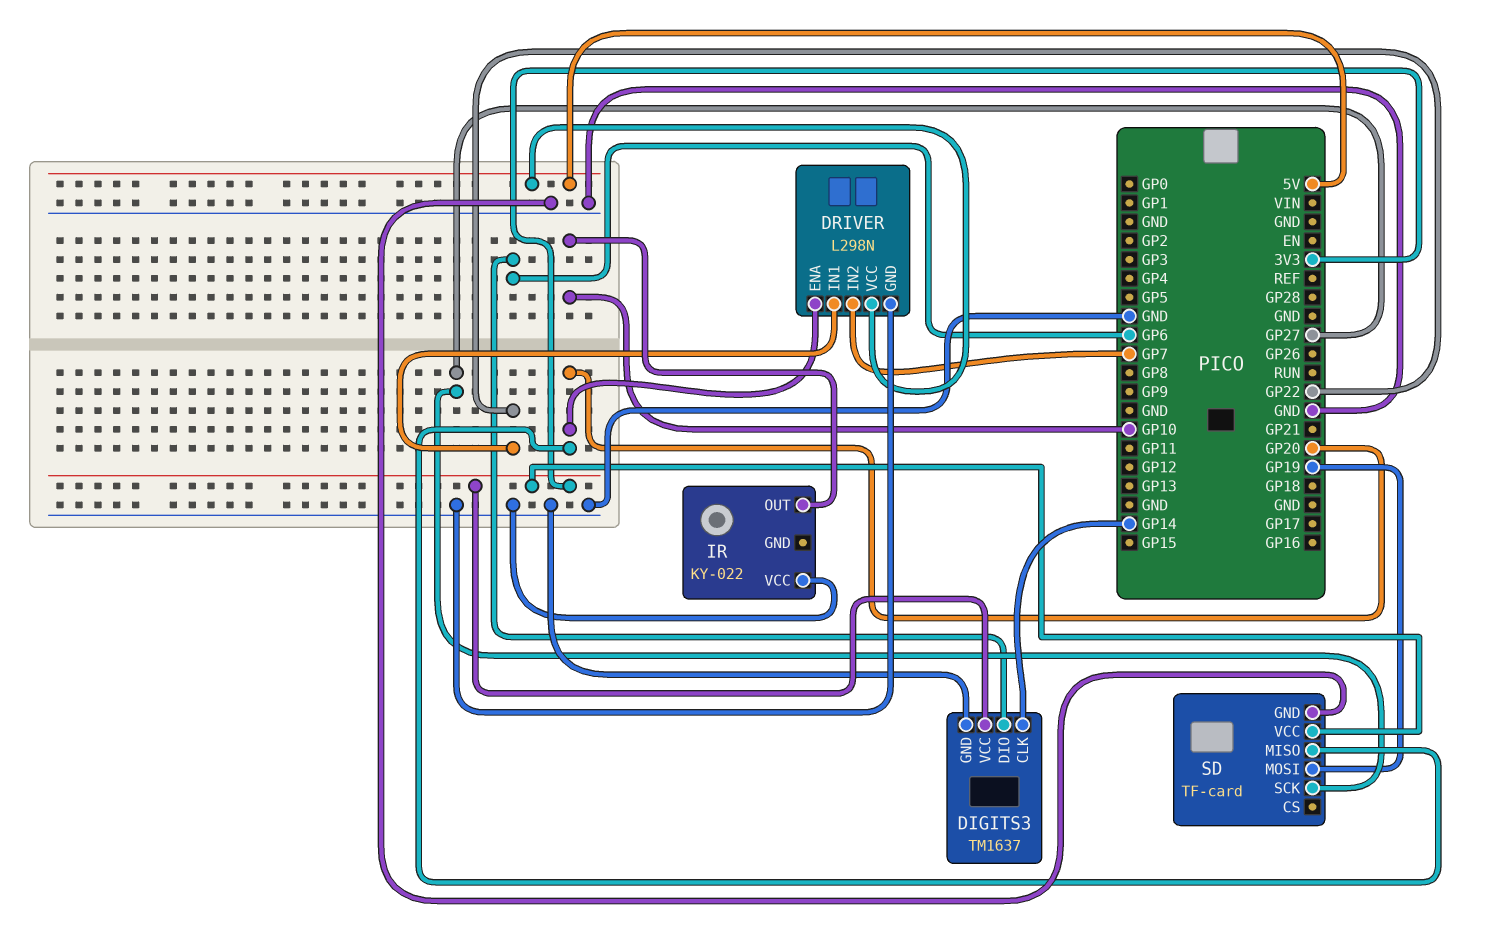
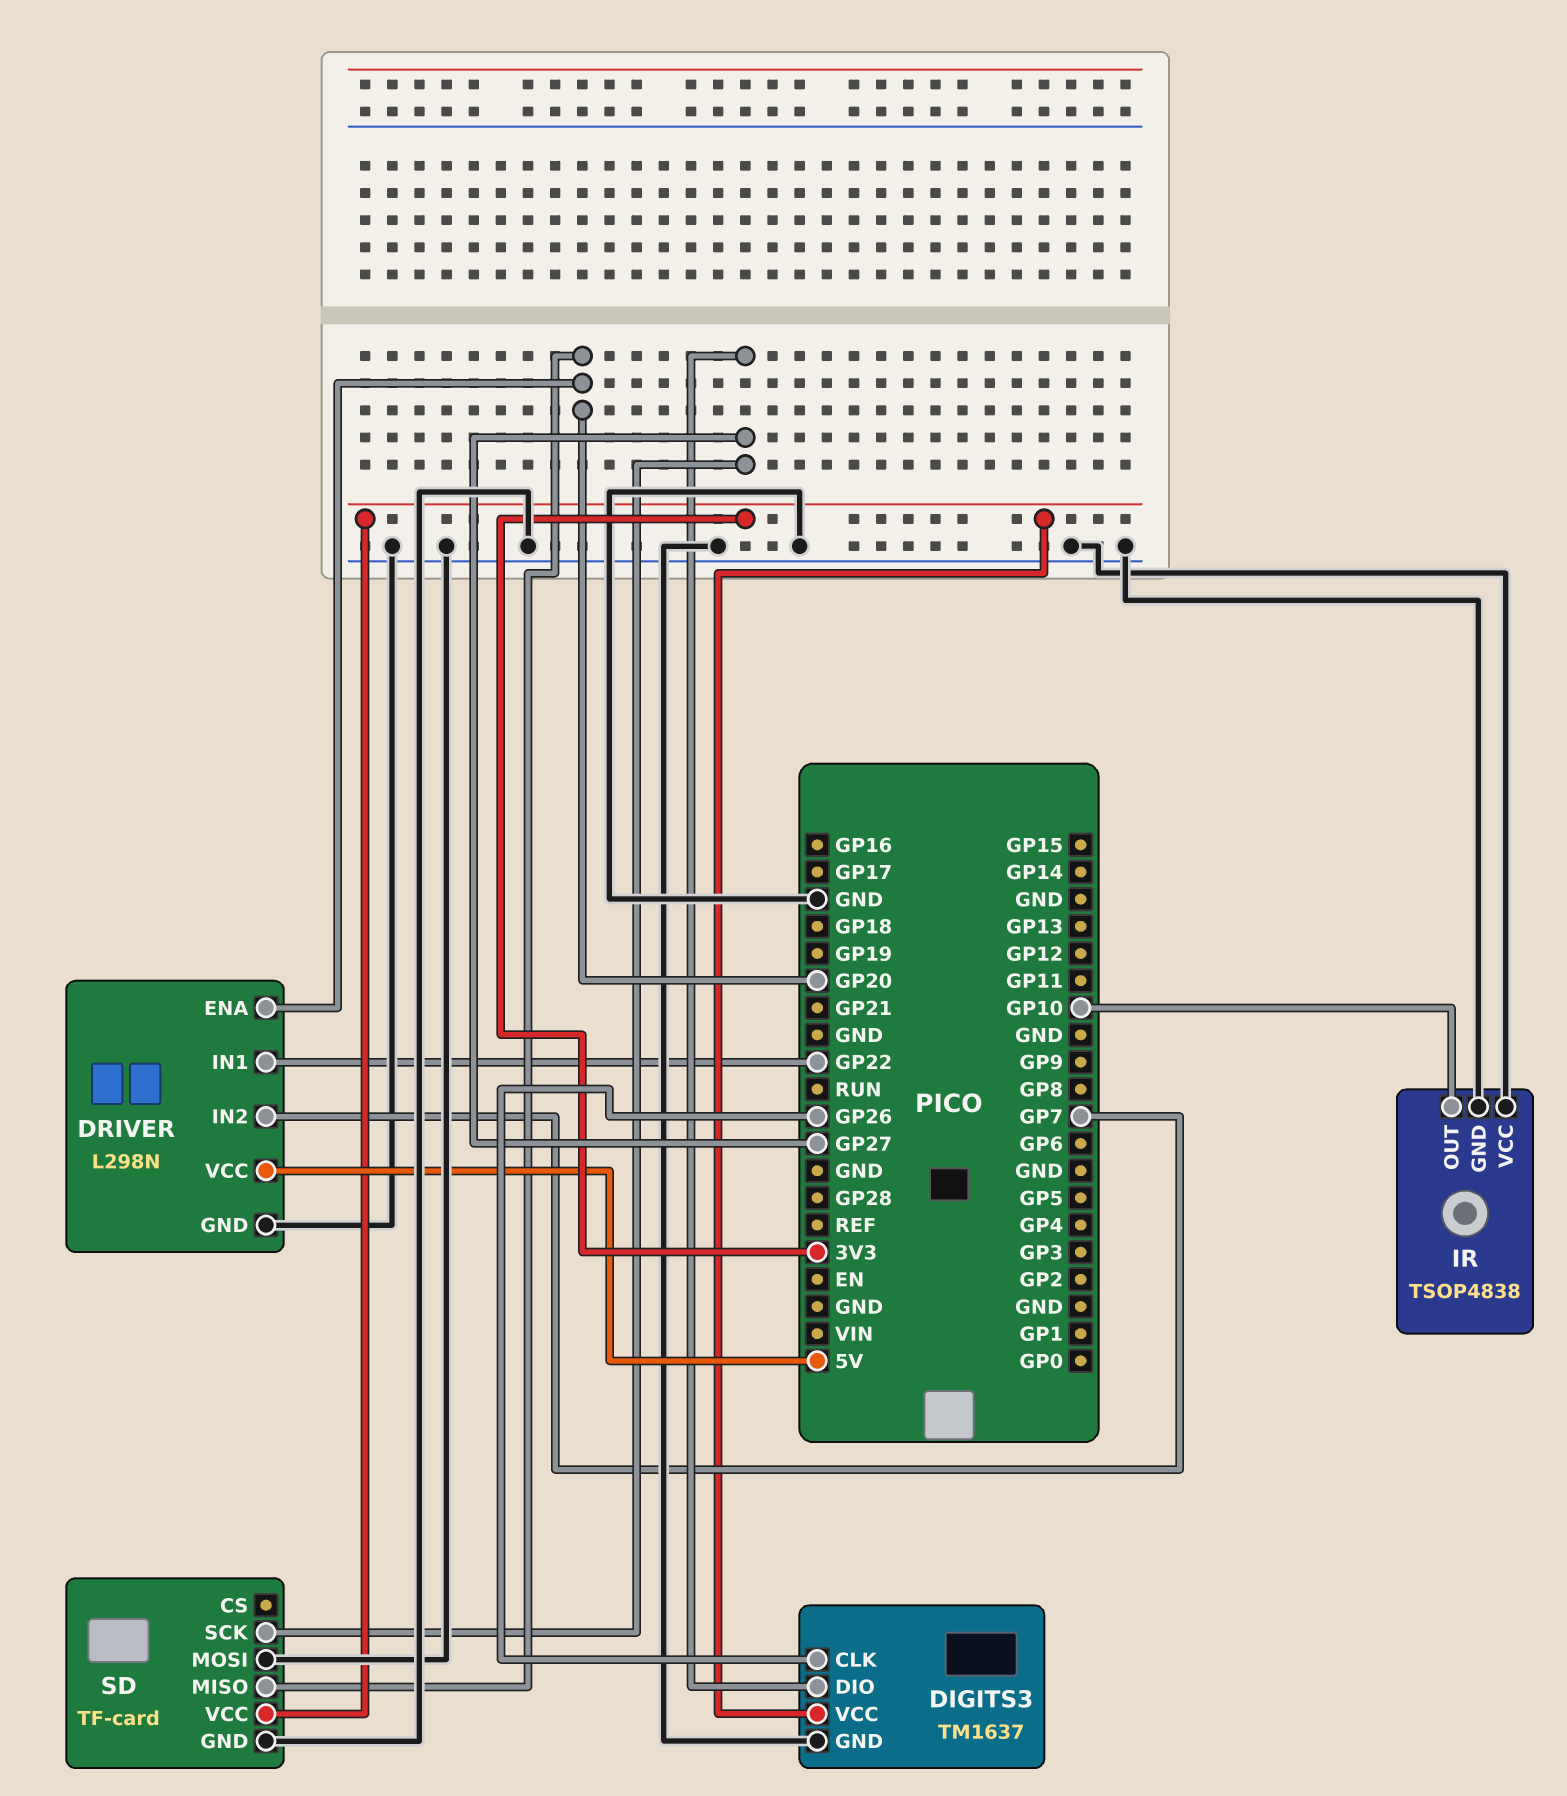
DIGITS3 pin CLK: GP14 -> GP26
DIGITS3 pin DIO: GP6 -> GP27
IR: KY-022 -> TSOP4838
IR pin GND: none -> GND
SD pin MOSI: GP19 -> GND

